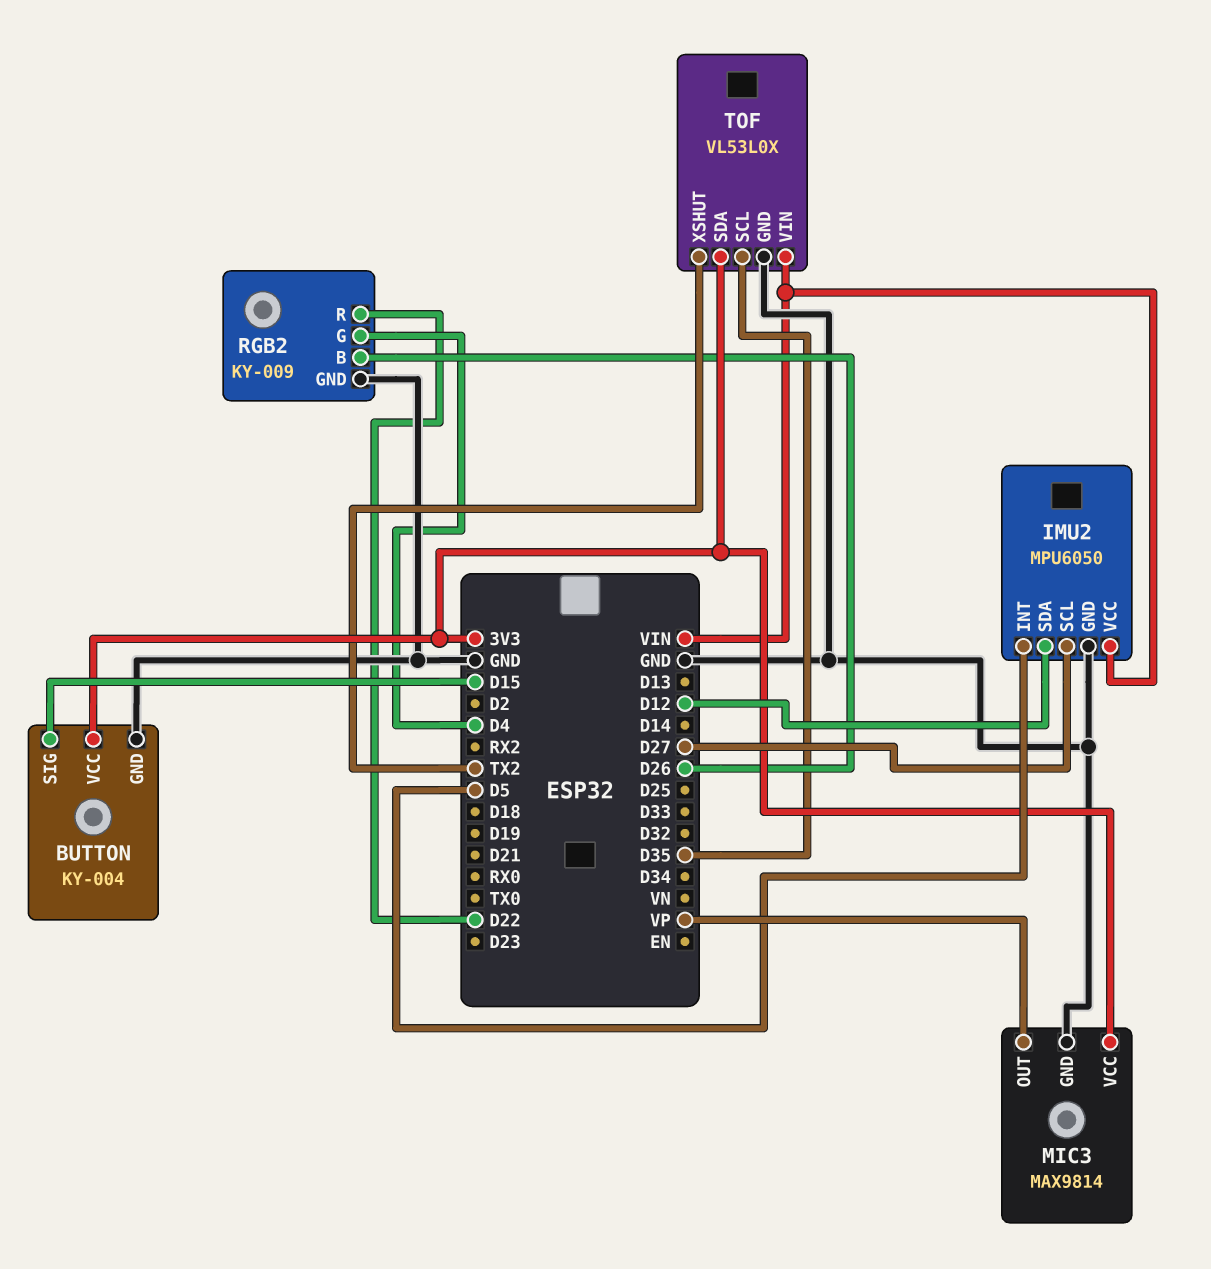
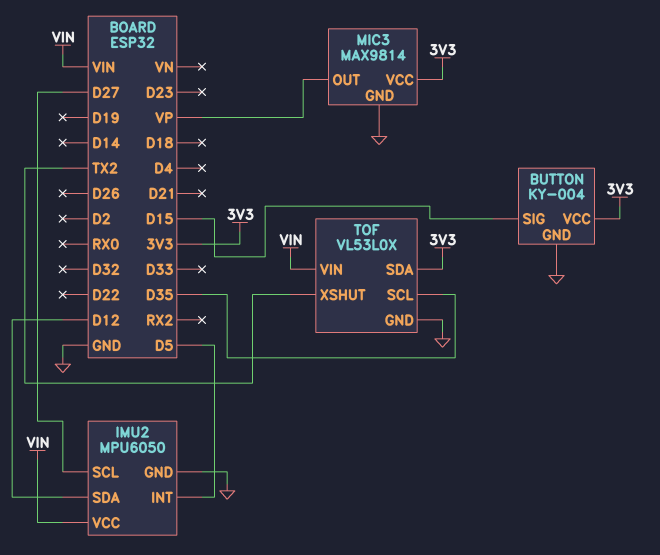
RGB2: KY-009 -> none
RGB2 pin B: D26 -> none
RGB2 pin G: D4 -> none
RGB2 pin GND: GND -> none
RGB2 pin R: D22 -> none

